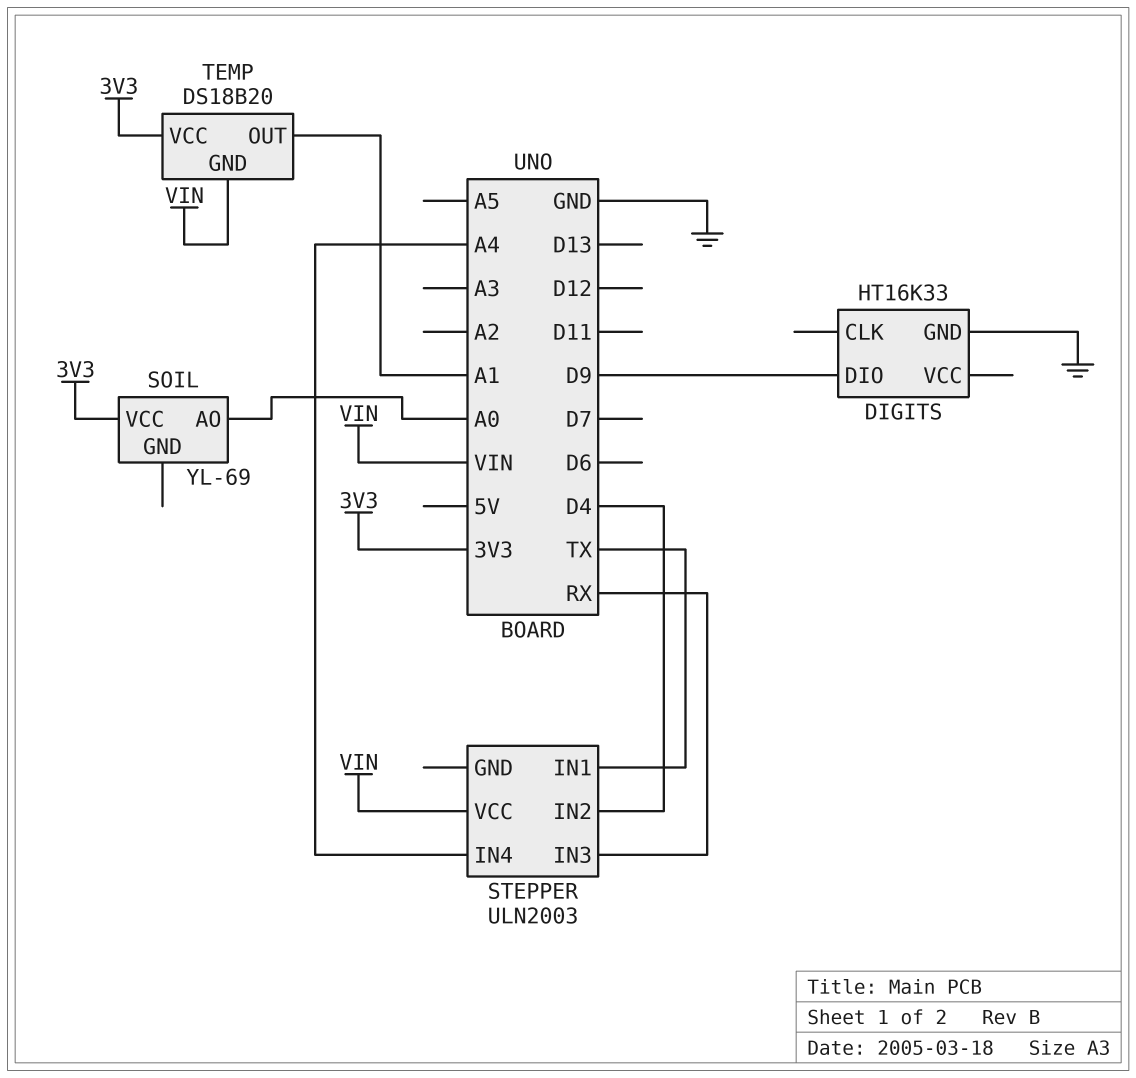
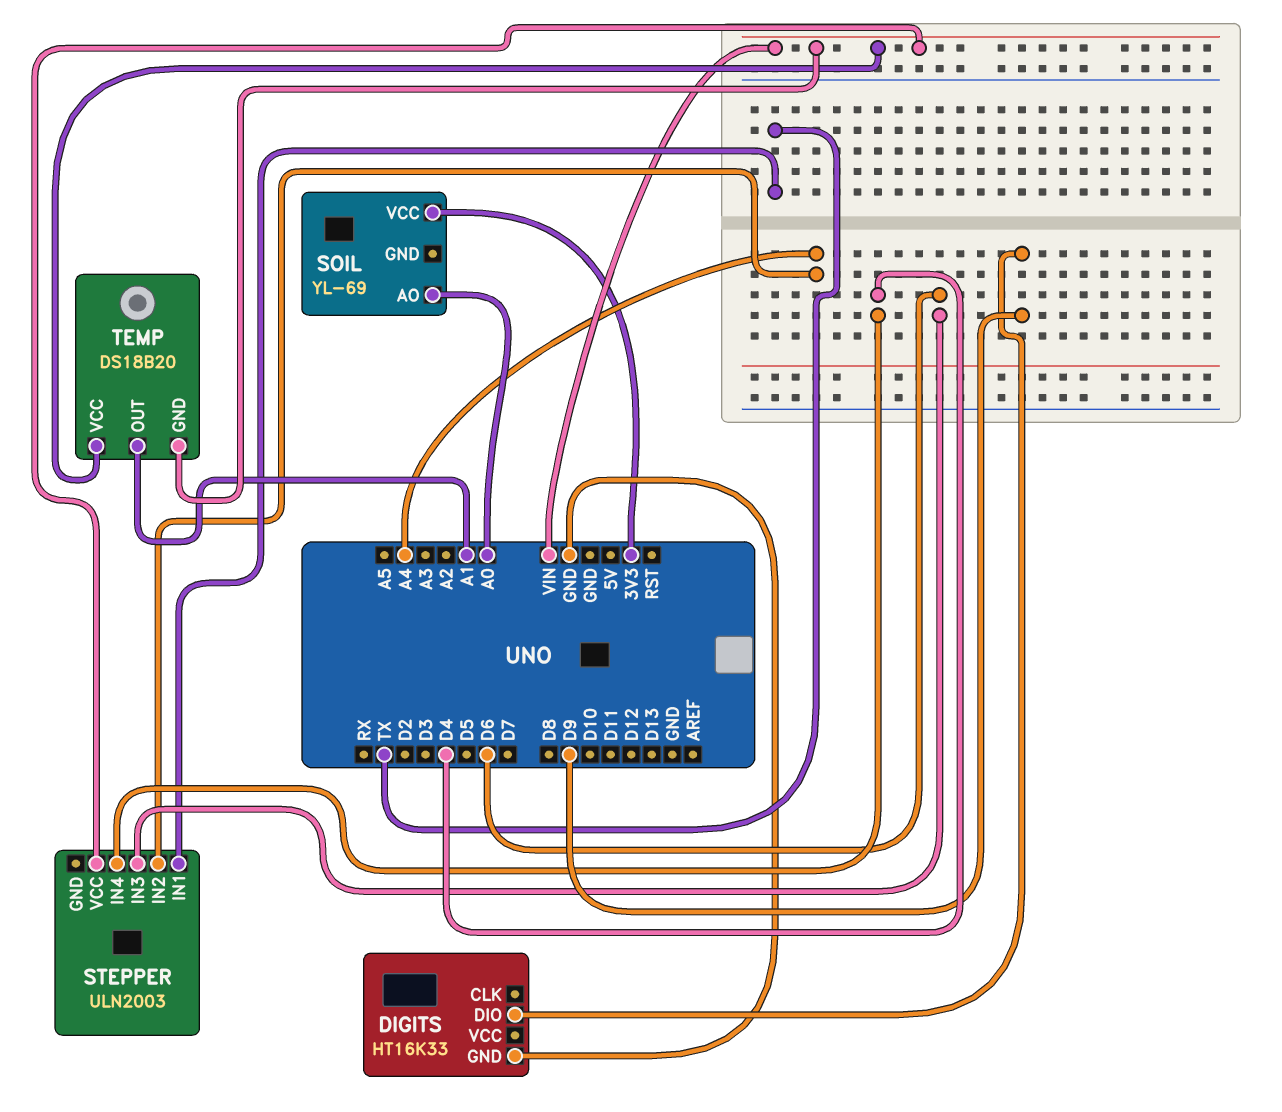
STEPPER pin IN2: D4 -> A4
STEPPER pin IN3: RX -> D6
STEPPER pin IN4: A4 -> D4
TEMP pin VCC: 3V3 -> VIN

